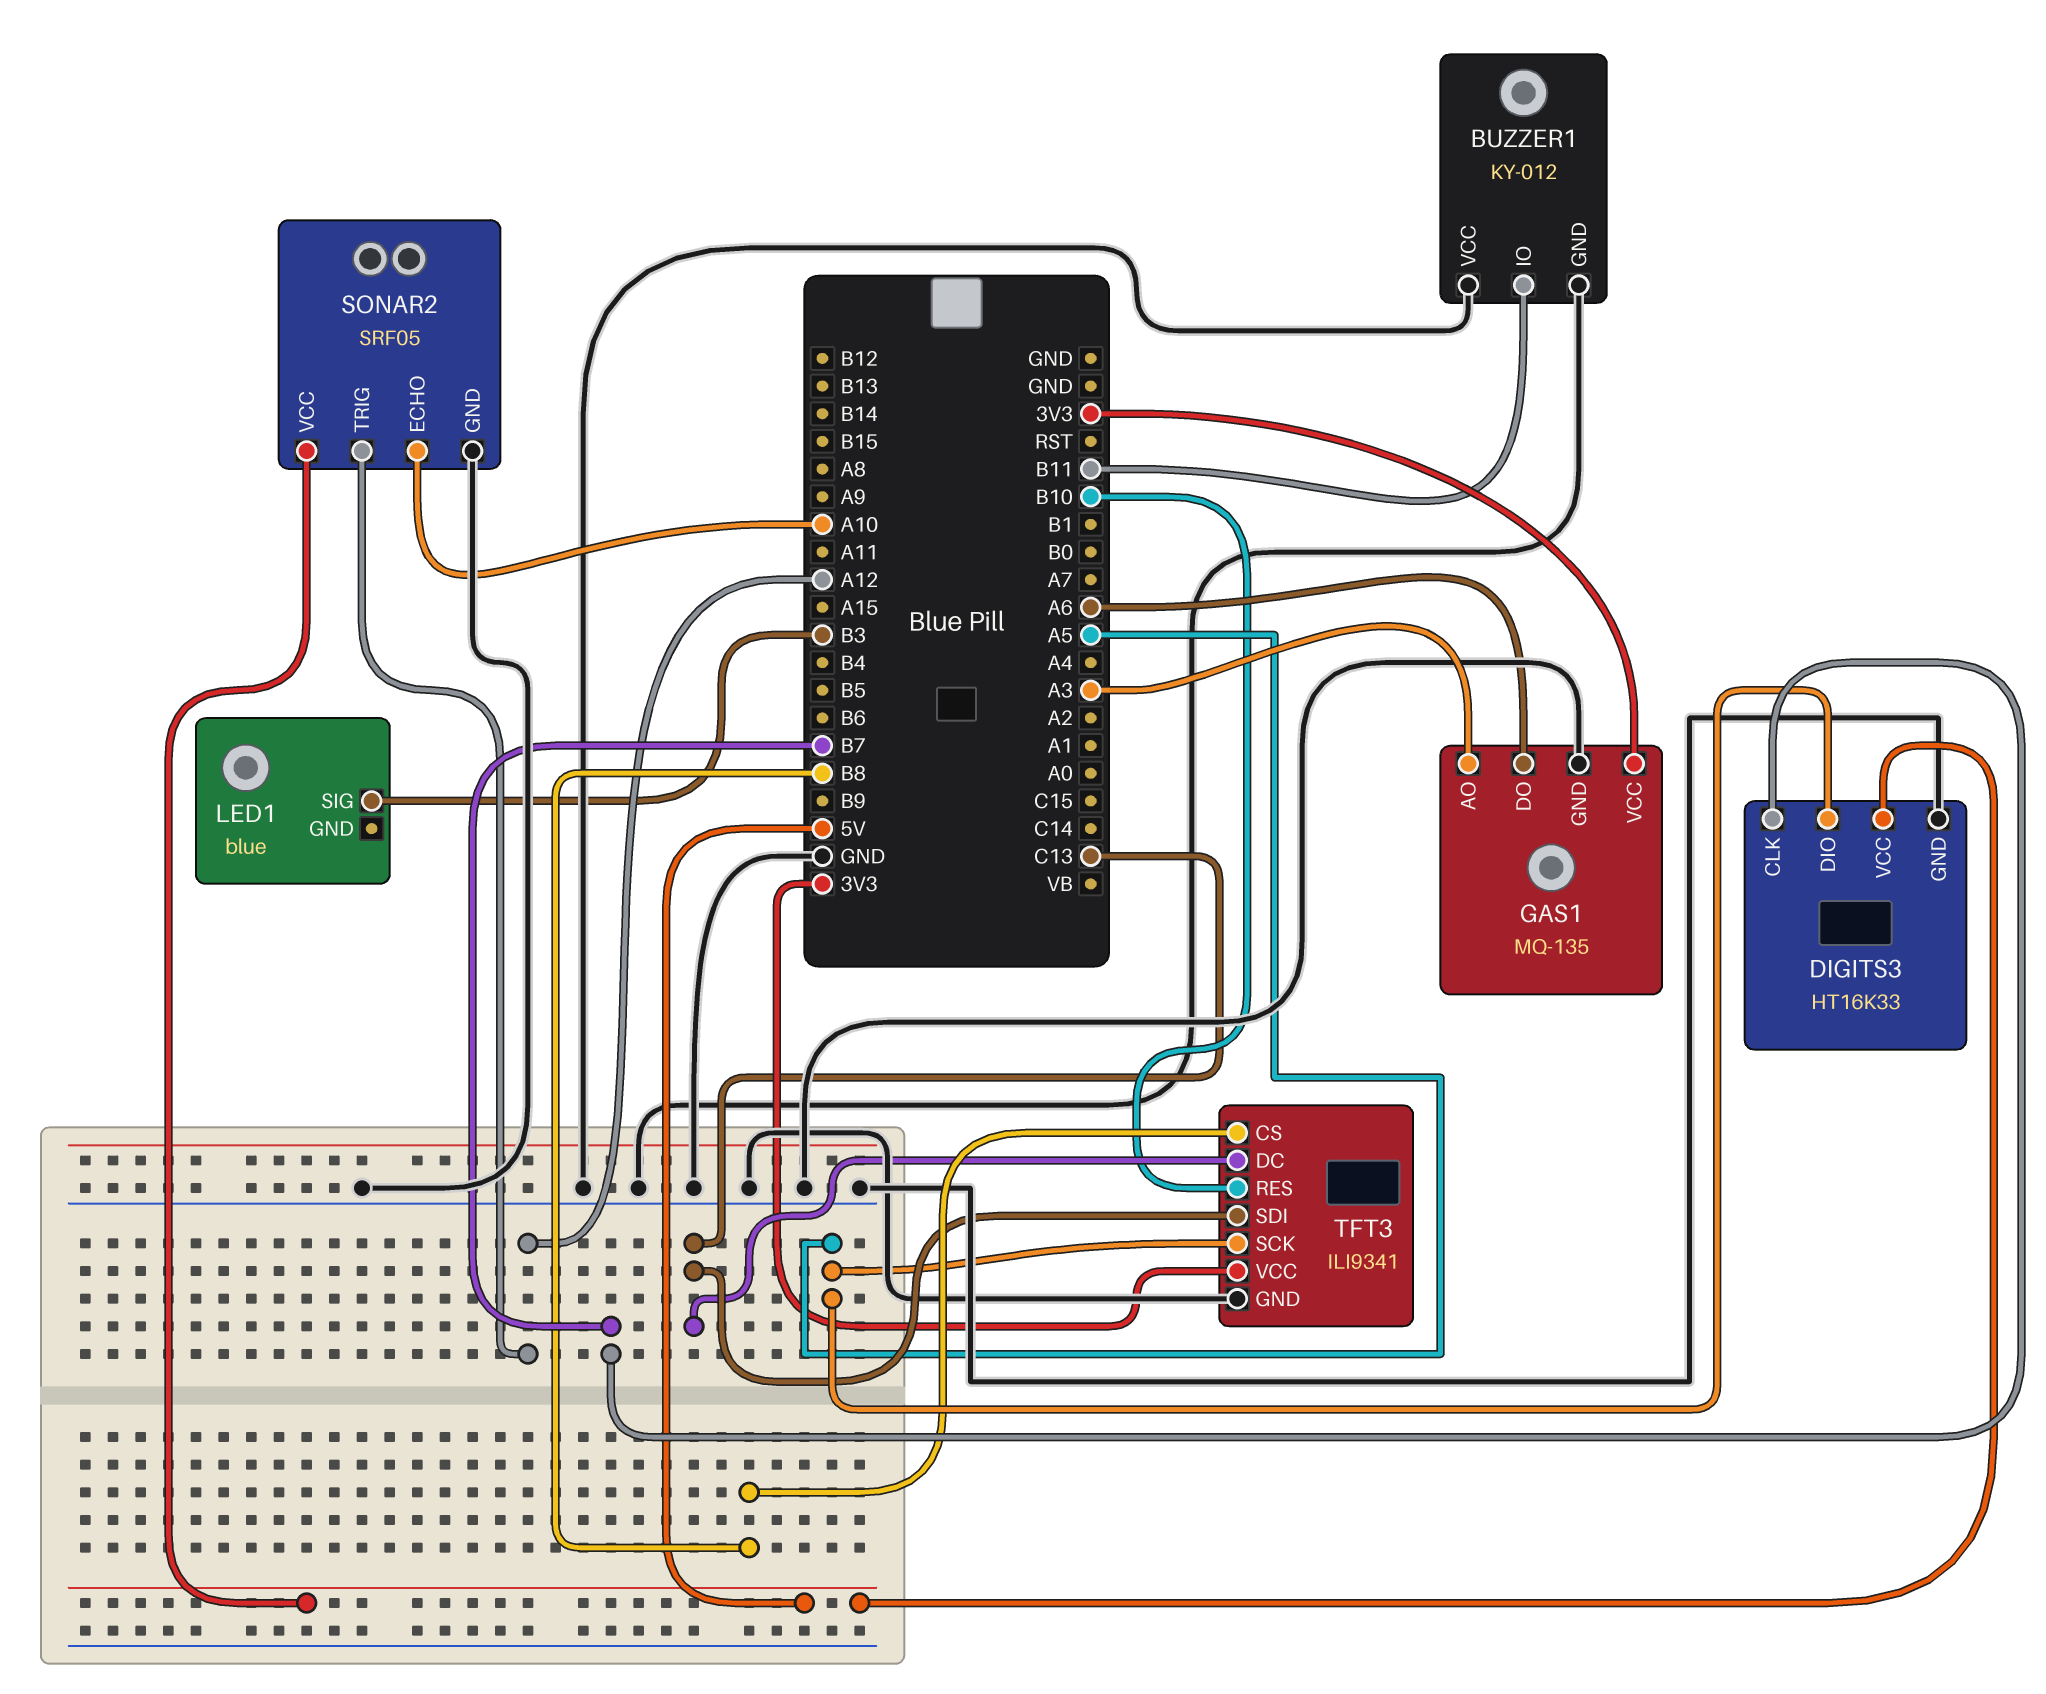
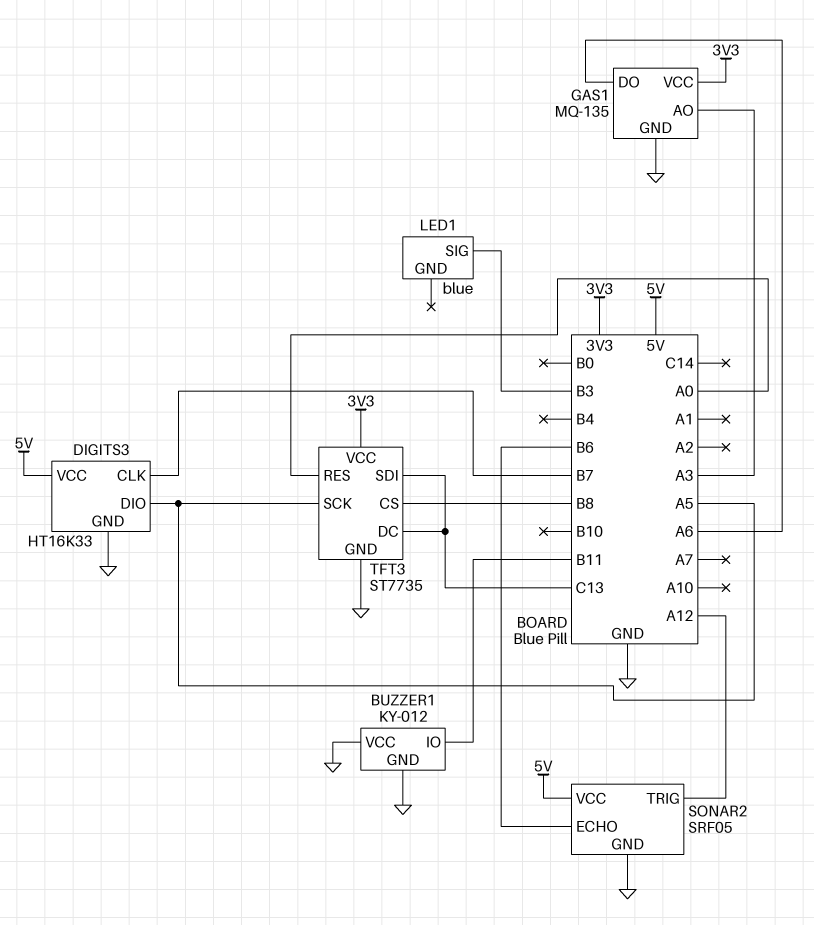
SONAR2 pin ECHO: A10 -> B6
TFT3: ILI9341 -> ST7735
TFT3 pin RES: B10 -> A0

